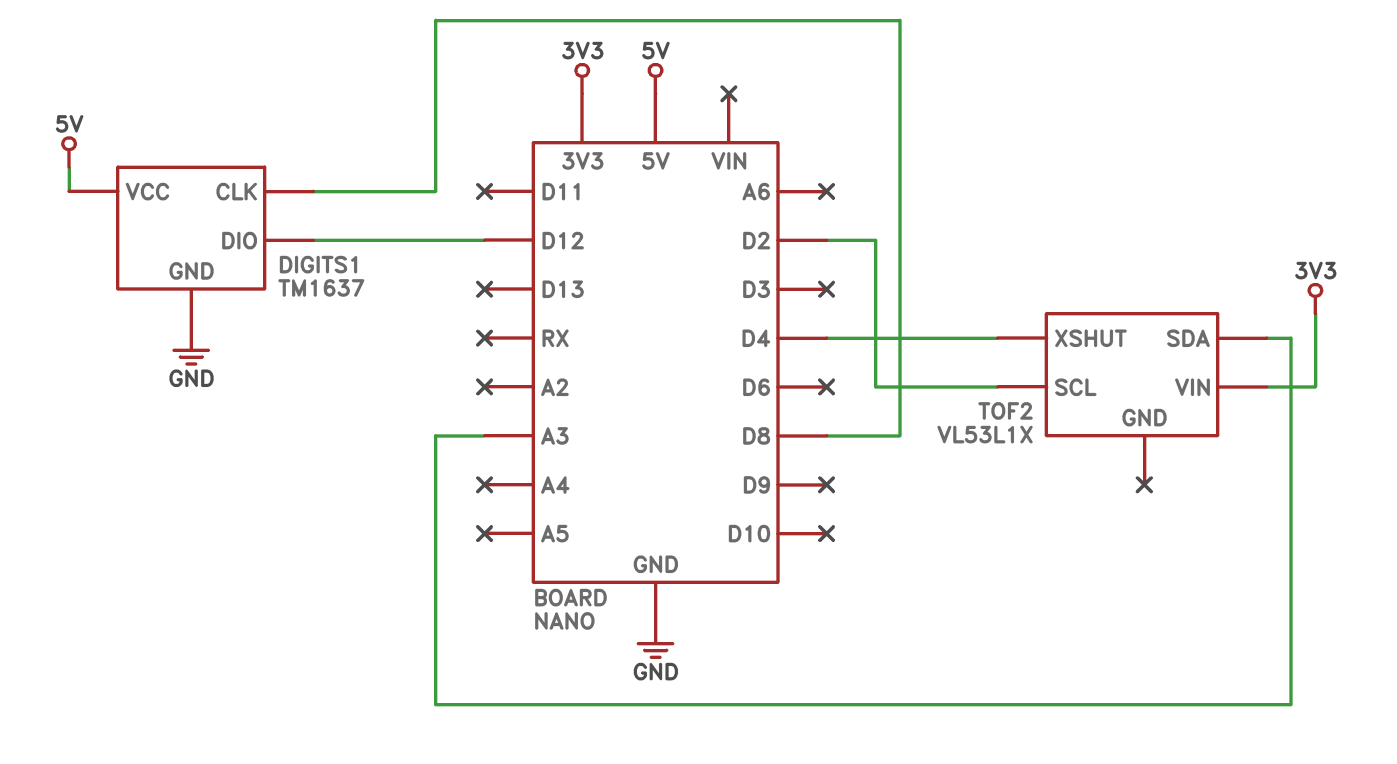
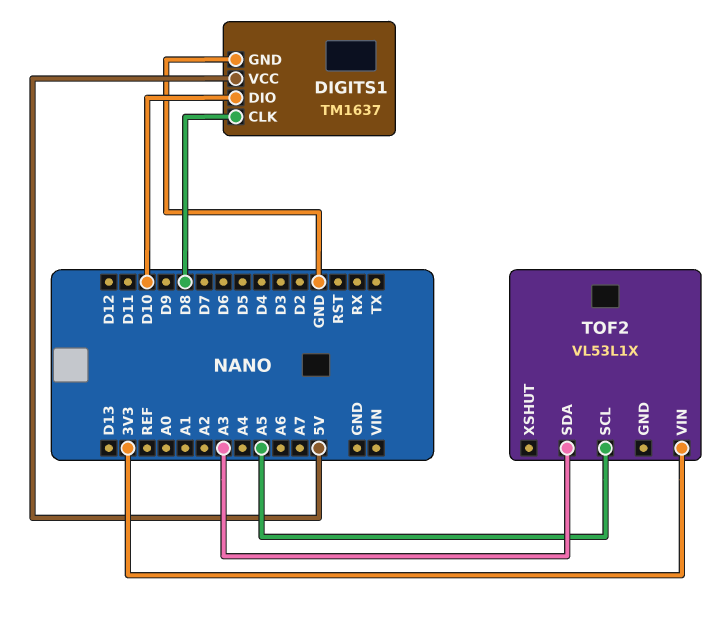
DIGITS1 pin DIO: D12 -> D10
TOF2 pin SCL: D2 -> A5
TOF2 pin XSHUT: D4 -> none

